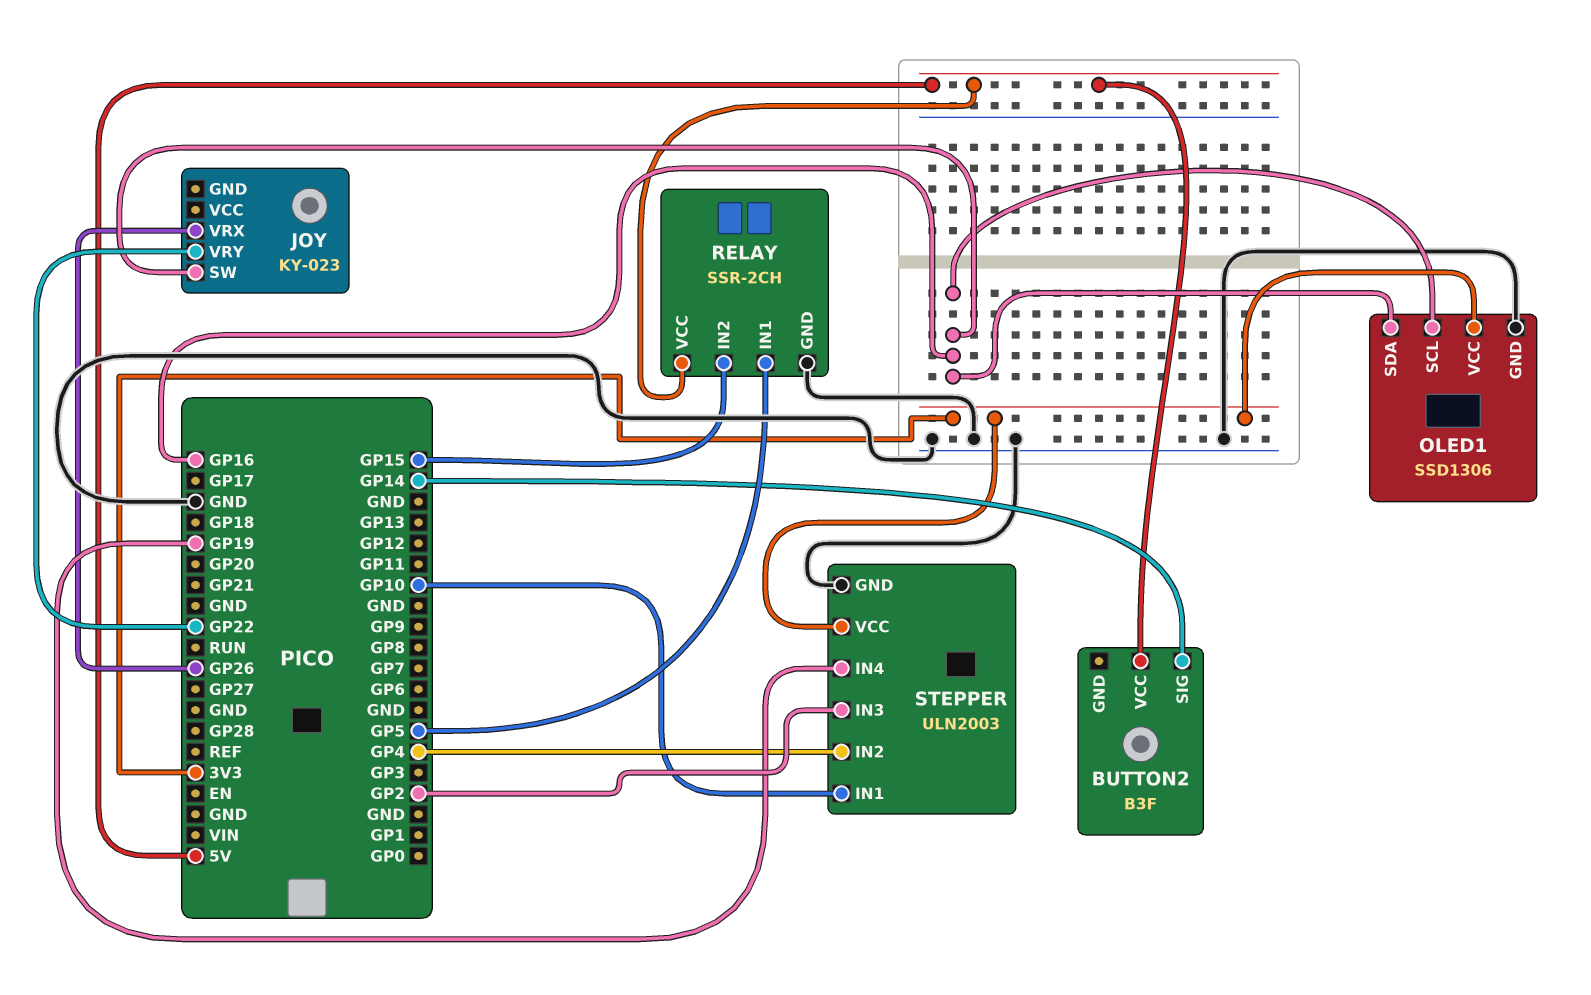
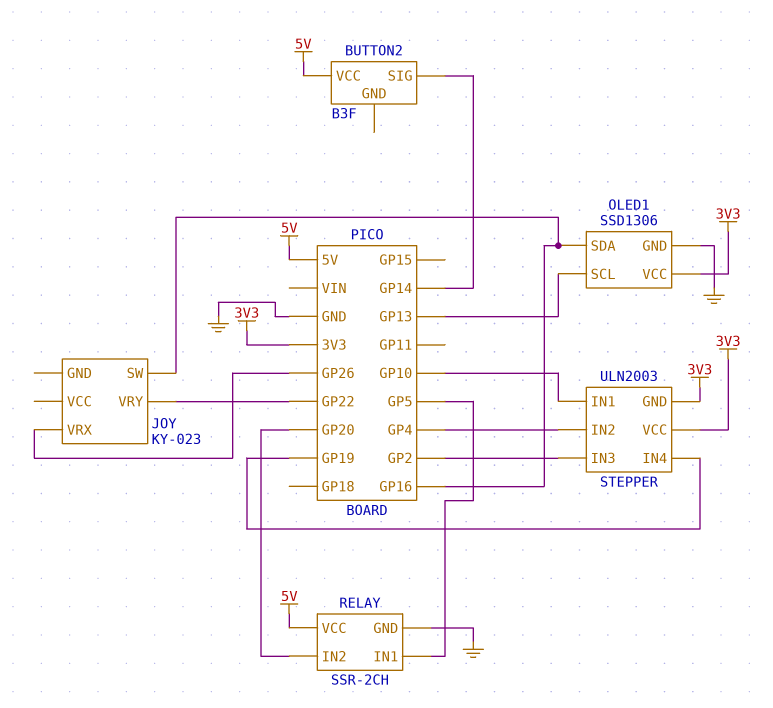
OLED1 pin SCL: GP16 -> GP13
RELAY pin IN2: GP15 -> GP20
STEPPER pin GND: GND -> 3V3

